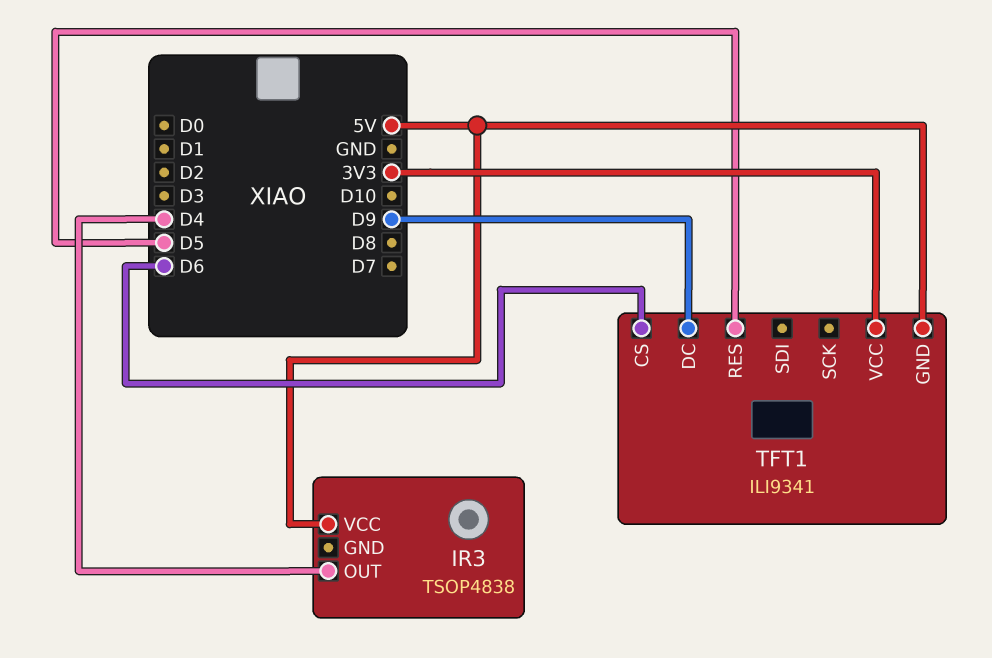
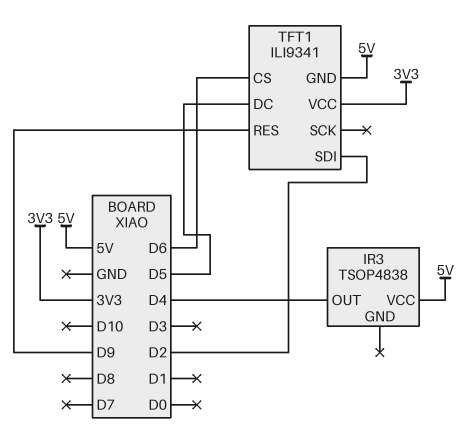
TFT1 pin DC: D9 -> D5
TFT1 pin RES: D5 -> D9
TFT1 pin SDI: none -> D2

